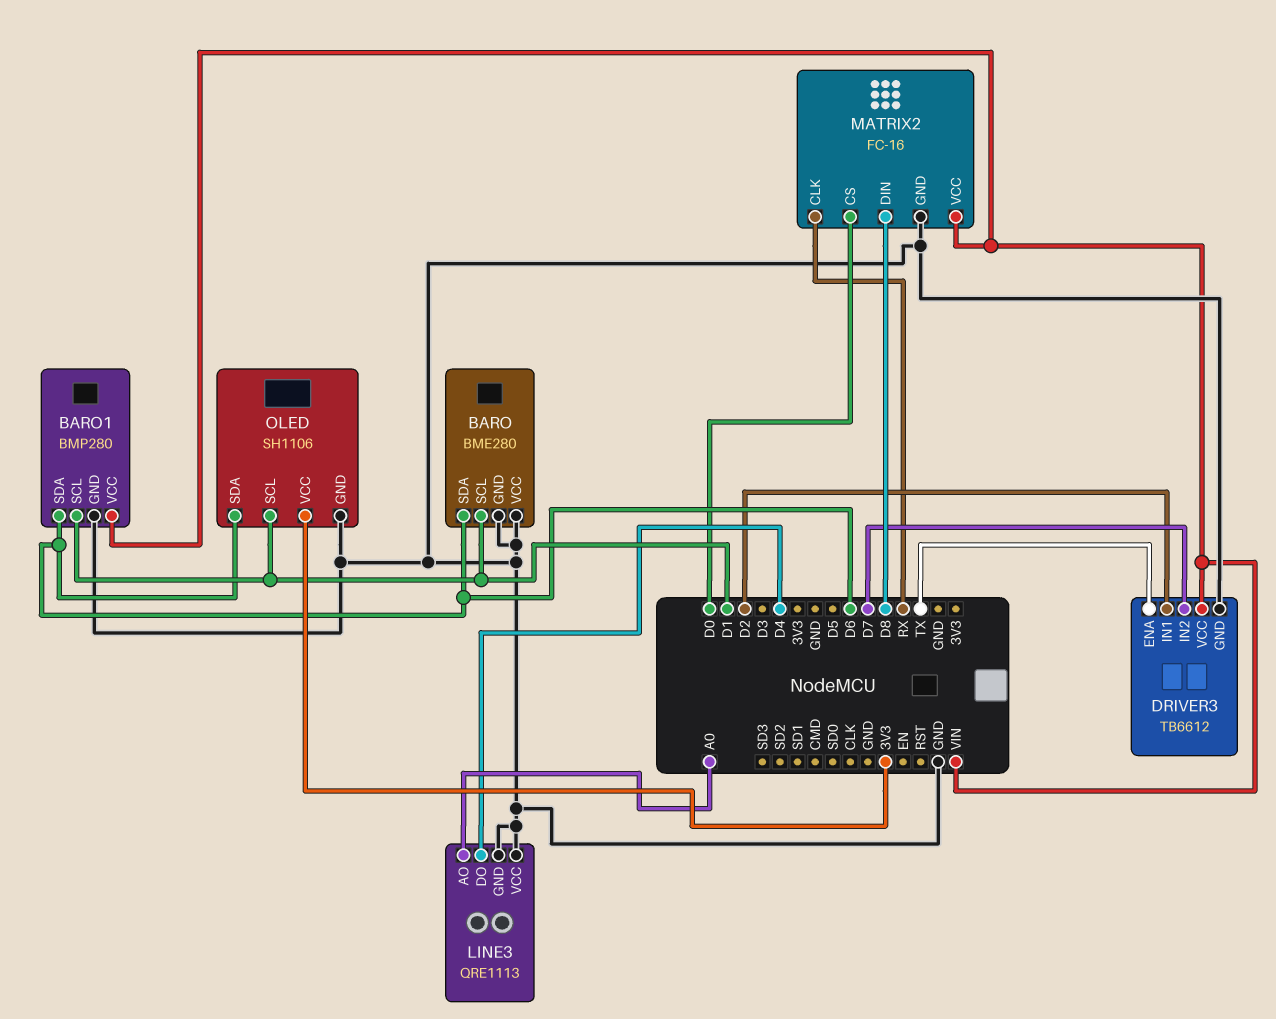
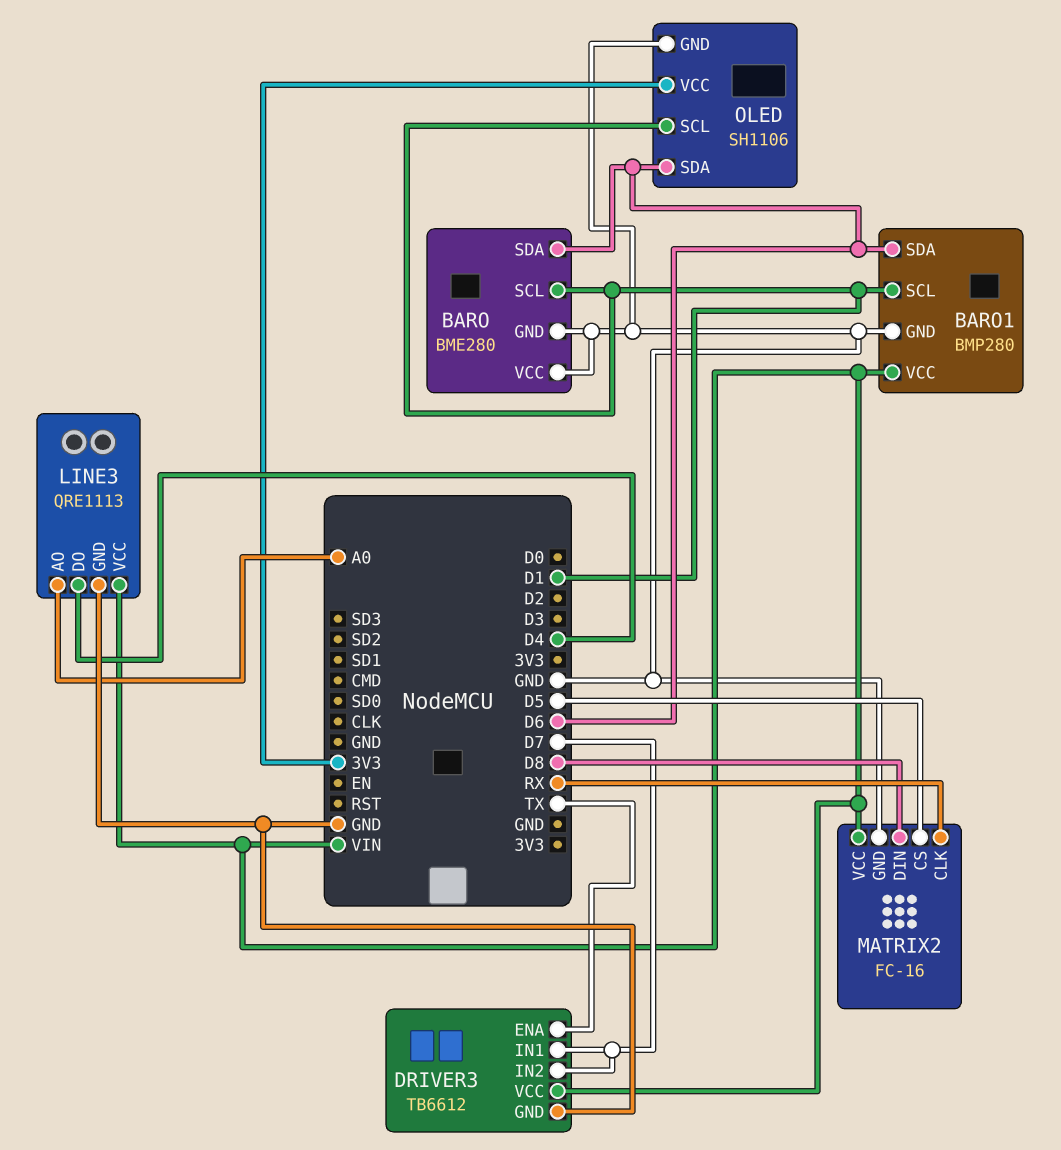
DRIVER3 pin IN1: D2 -> D7
LINE3 pin VCC: GND -> VIN
MATRIX2 pin CS: D0 -> D5

